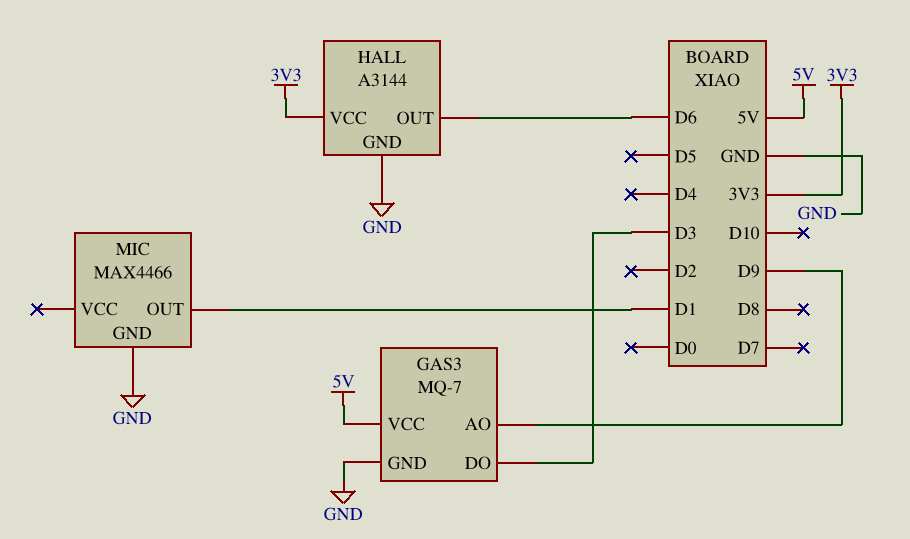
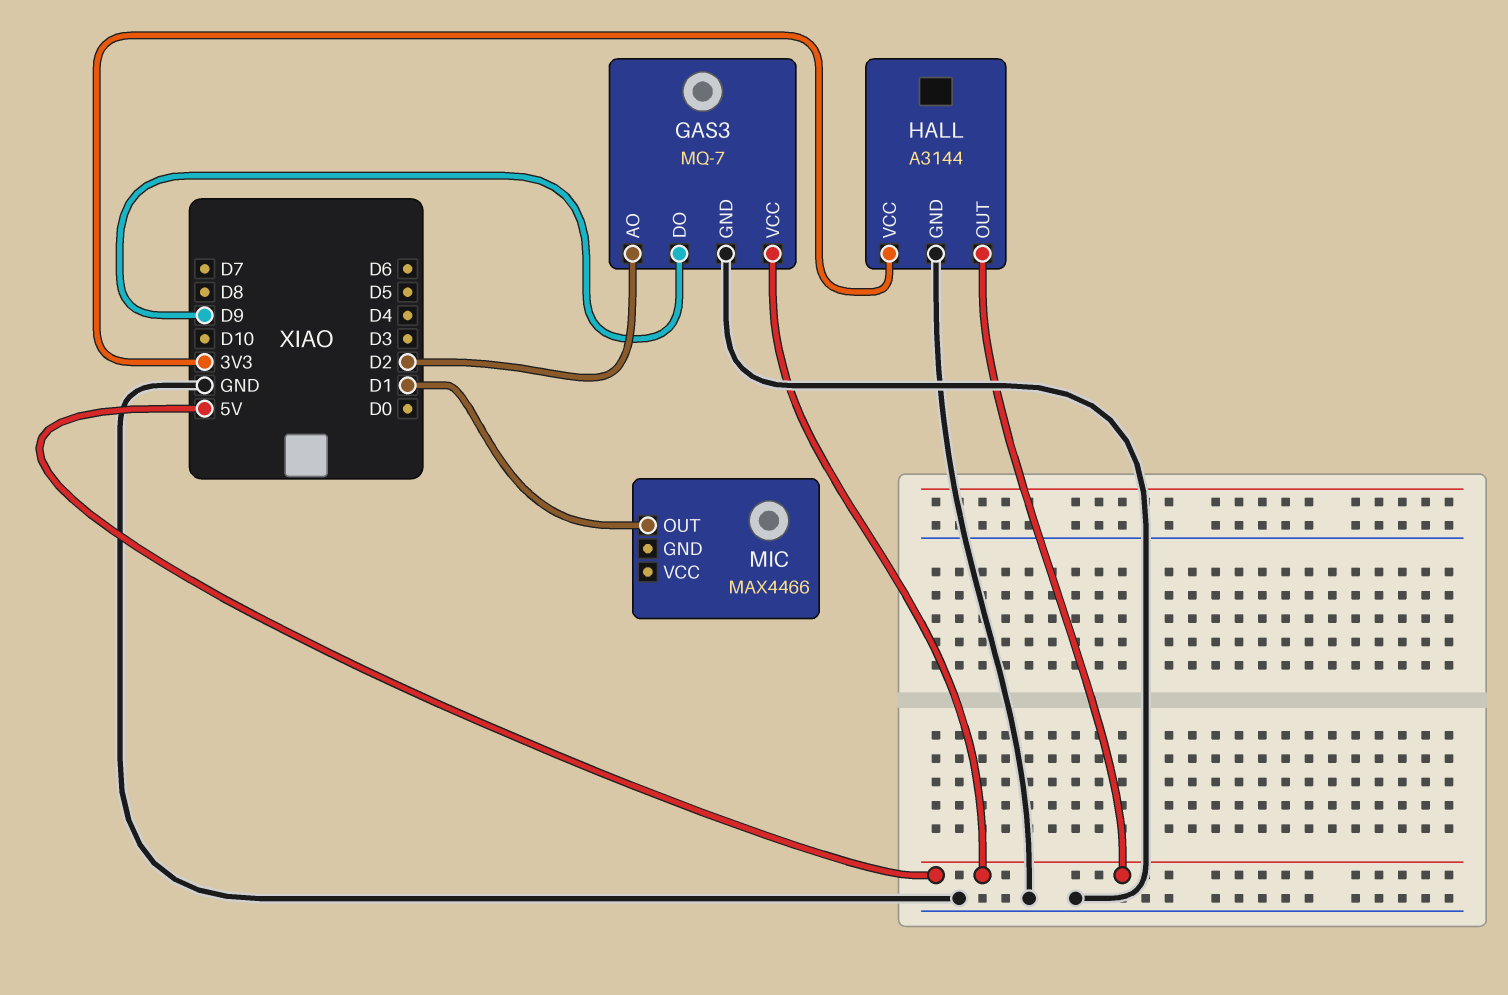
GAS3 pin AO: D9 -> D2
GAS3 pin DO: D3 -> D9
HALL pin OUT: D6 -> 5V
MIC pin GND: GND -> none

